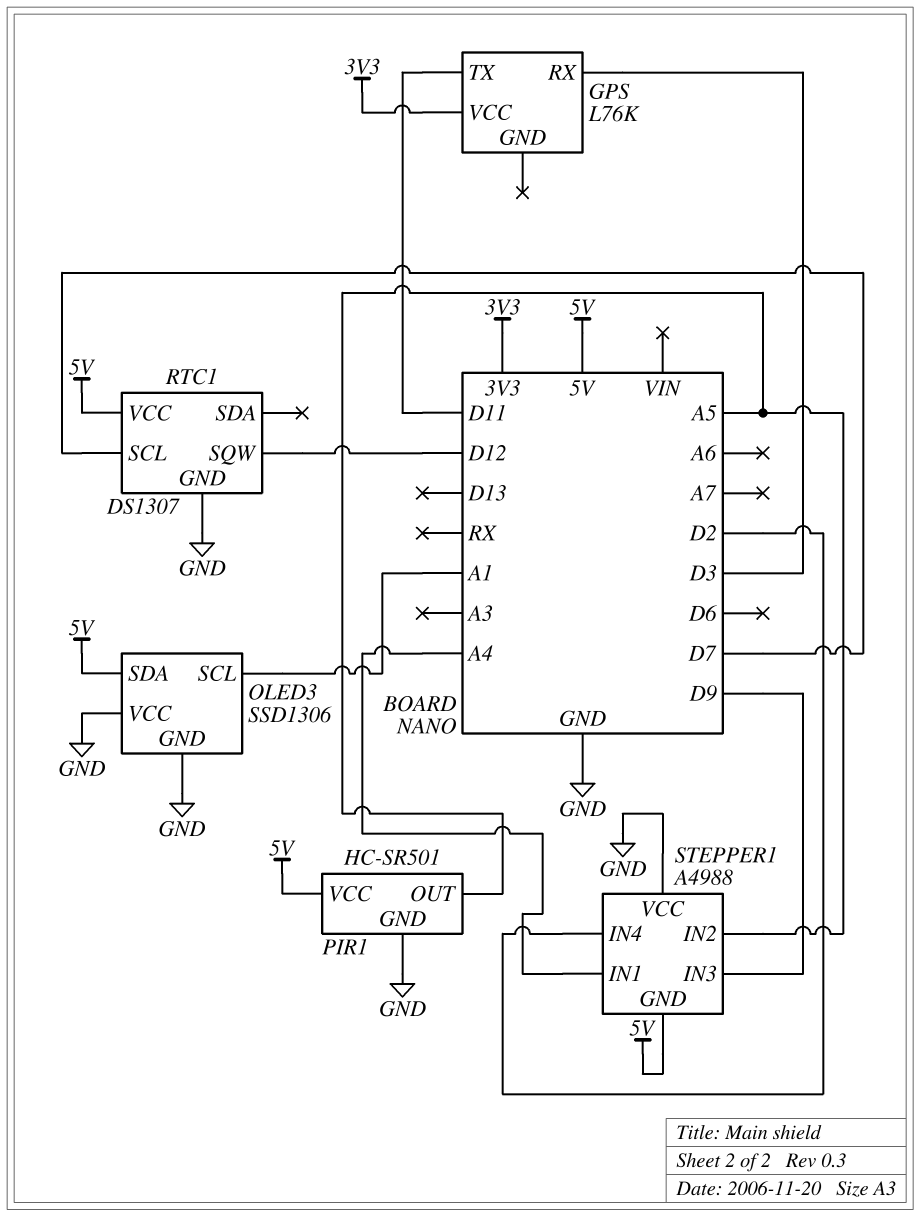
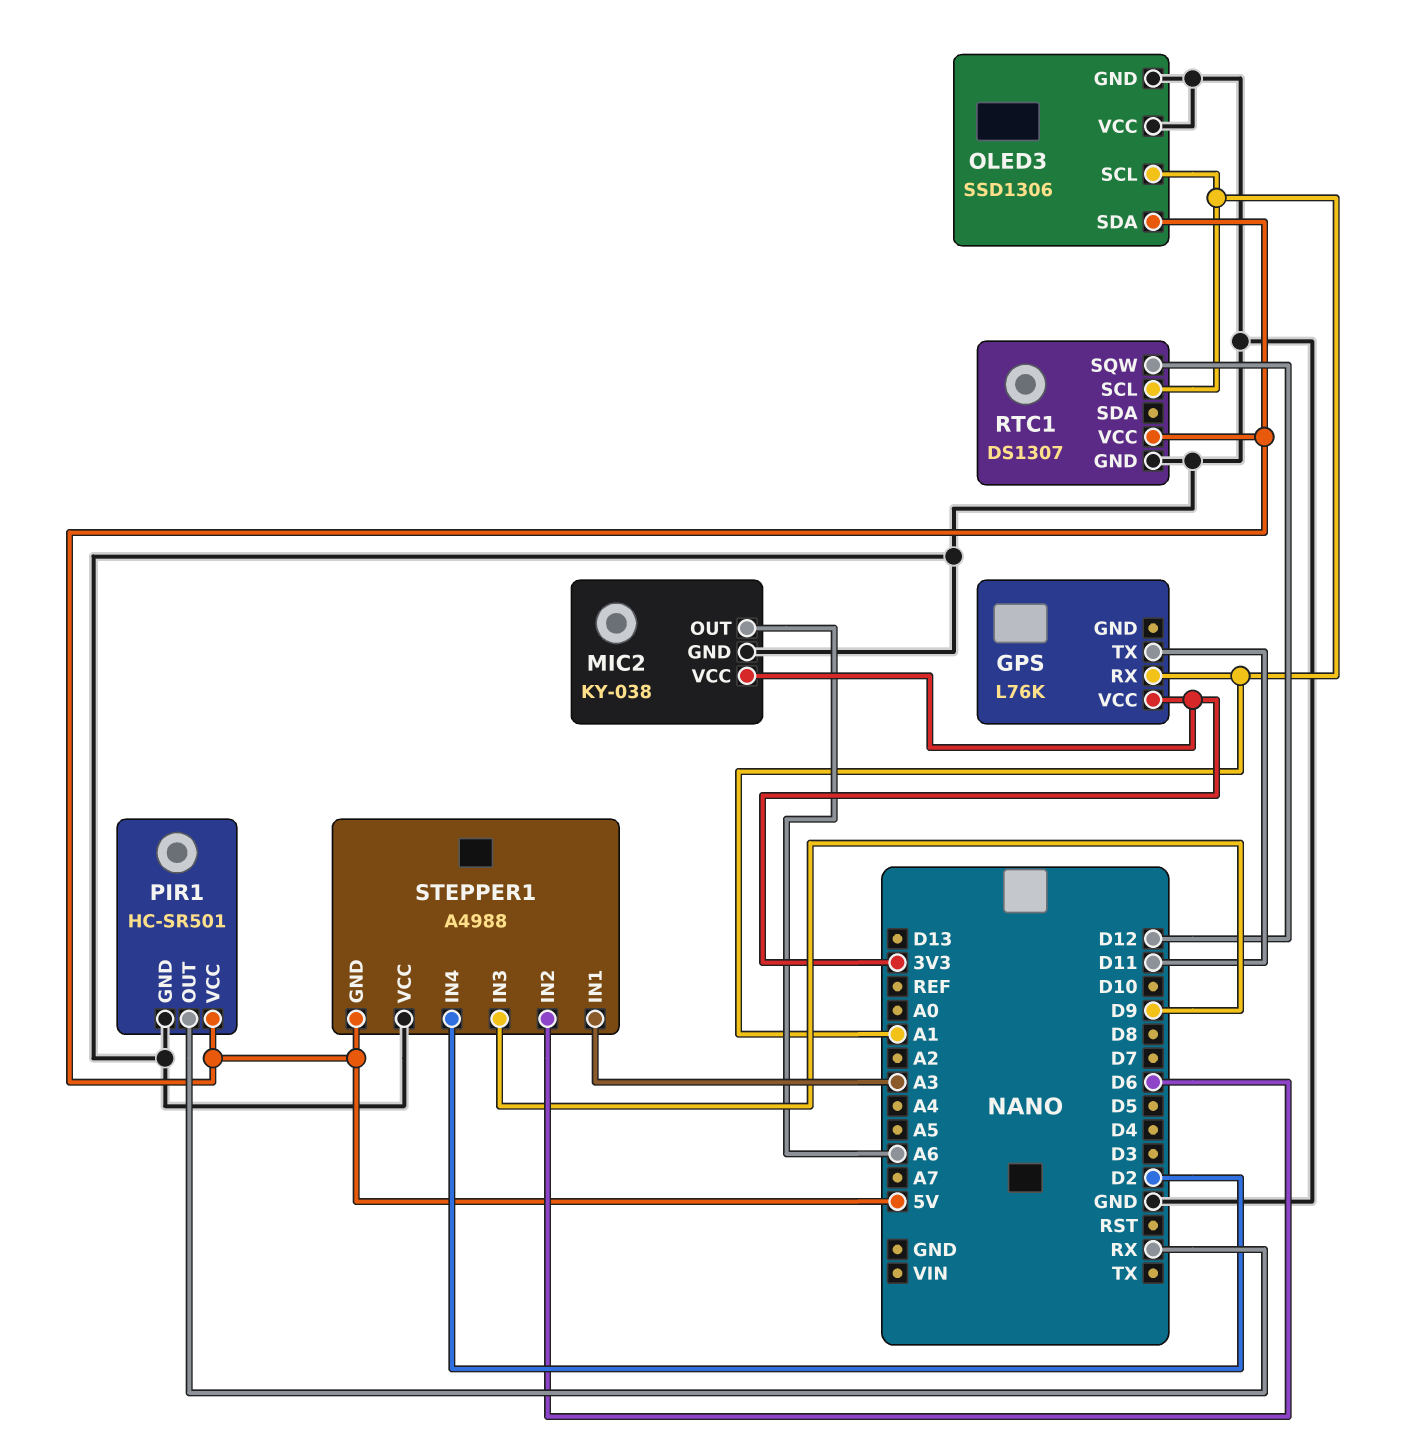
GPS pin RX: D3 -> A1
MIC2: none -> KY-038
MIC2 pin GND: none -> GND
MIC2 pin OUT: none -> A6
MIC2 pin VCC: none -> 3V3
PIR1 pin OUT: A5 -> RX
RTC1 pin SCL: D7 -> A1
STEPPER1 pin IN1: A4 -> A3
STEPPER1 pin IN2: A5 -> D6

